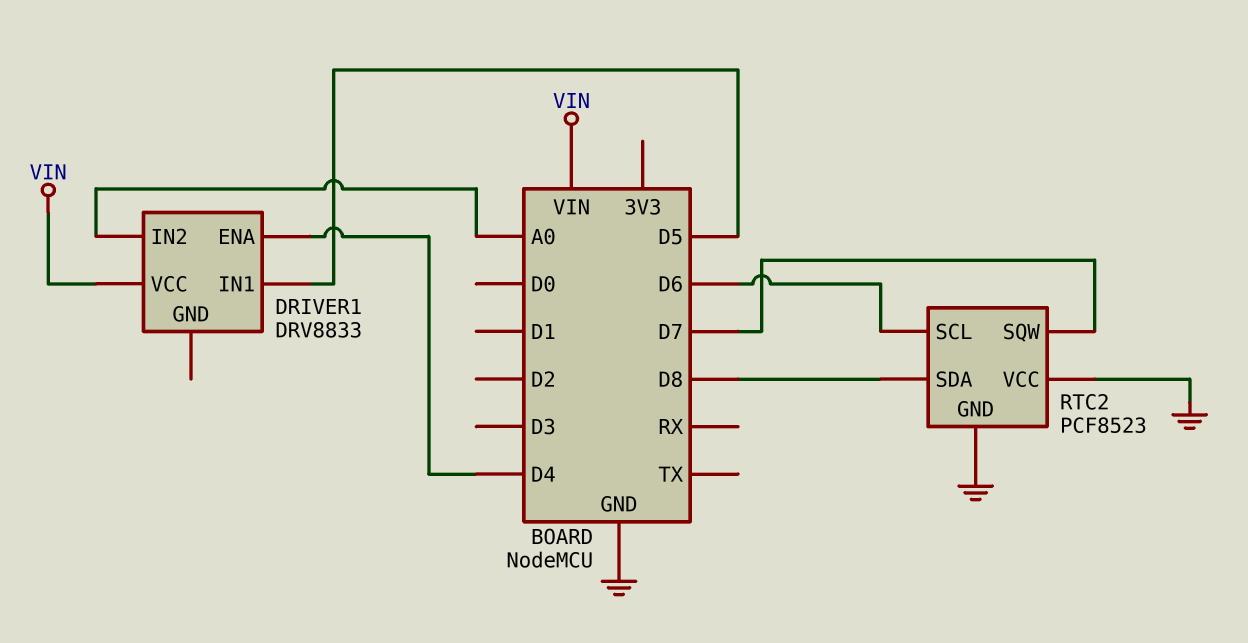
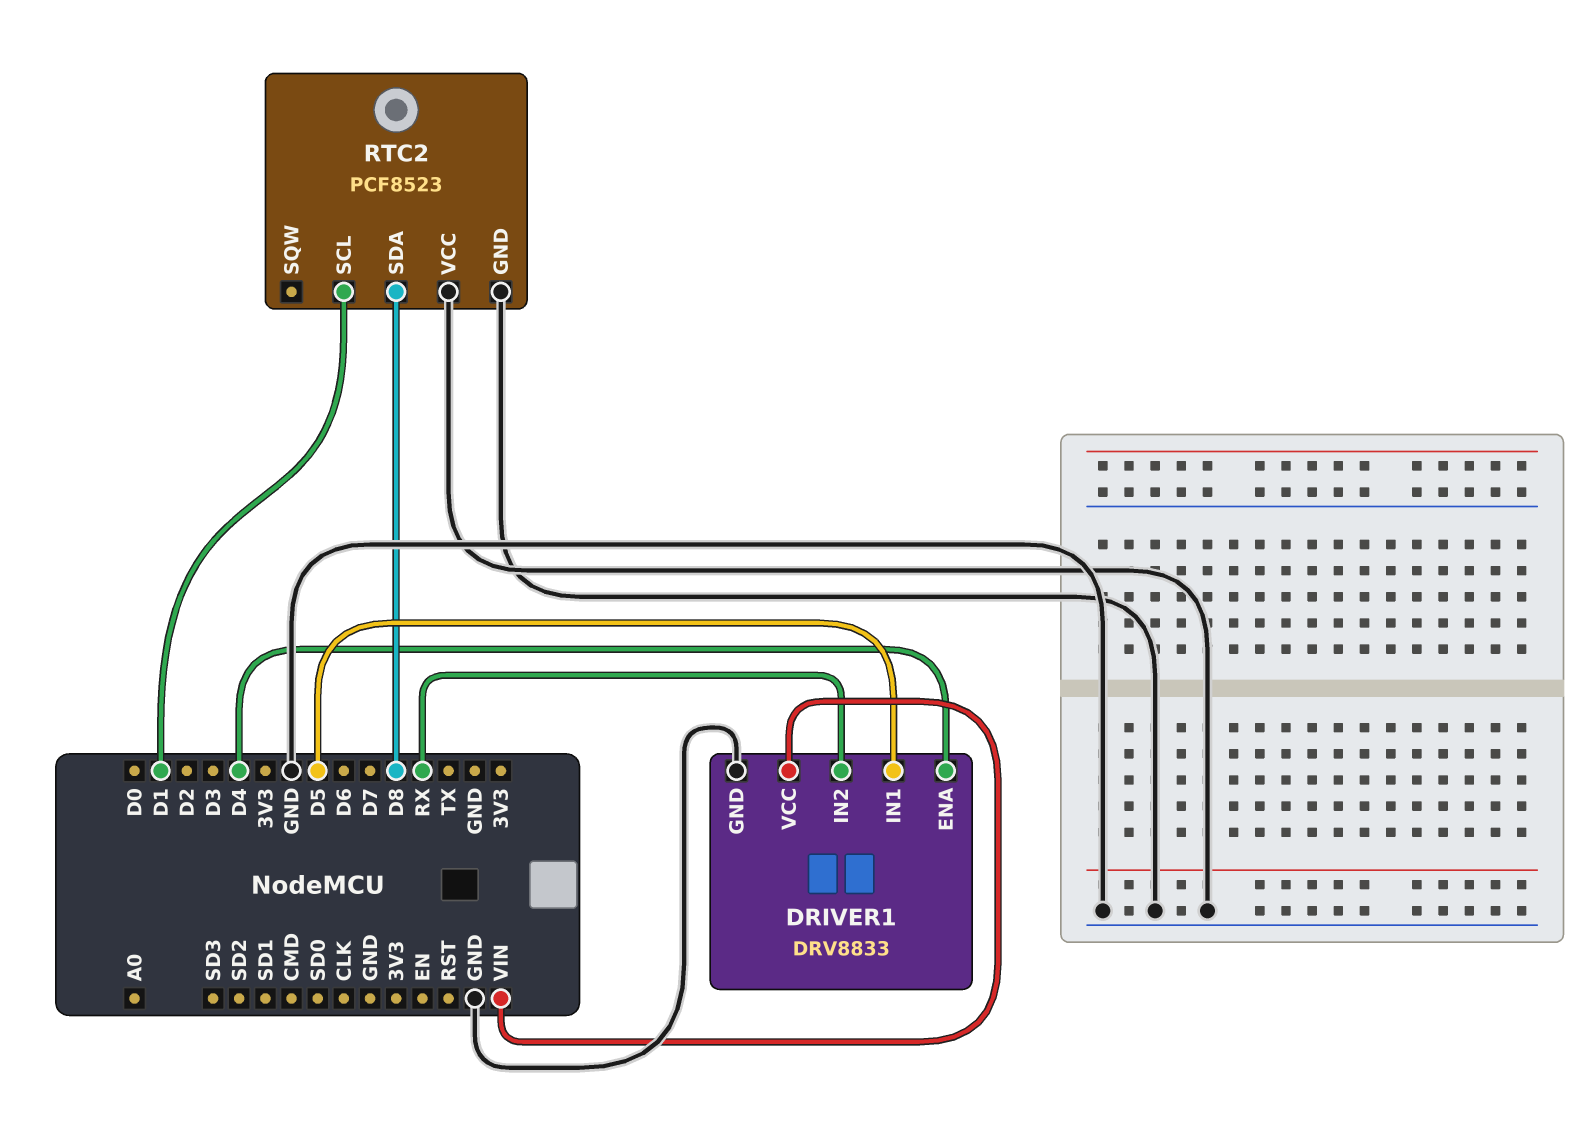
DRIVER1 pin GND: none -> GND
DRIVER1 pin IN2: A0 -> RX
RTC2 pin SCL: D6 -> D1
RTC2 pin SQW: D7 -> none

